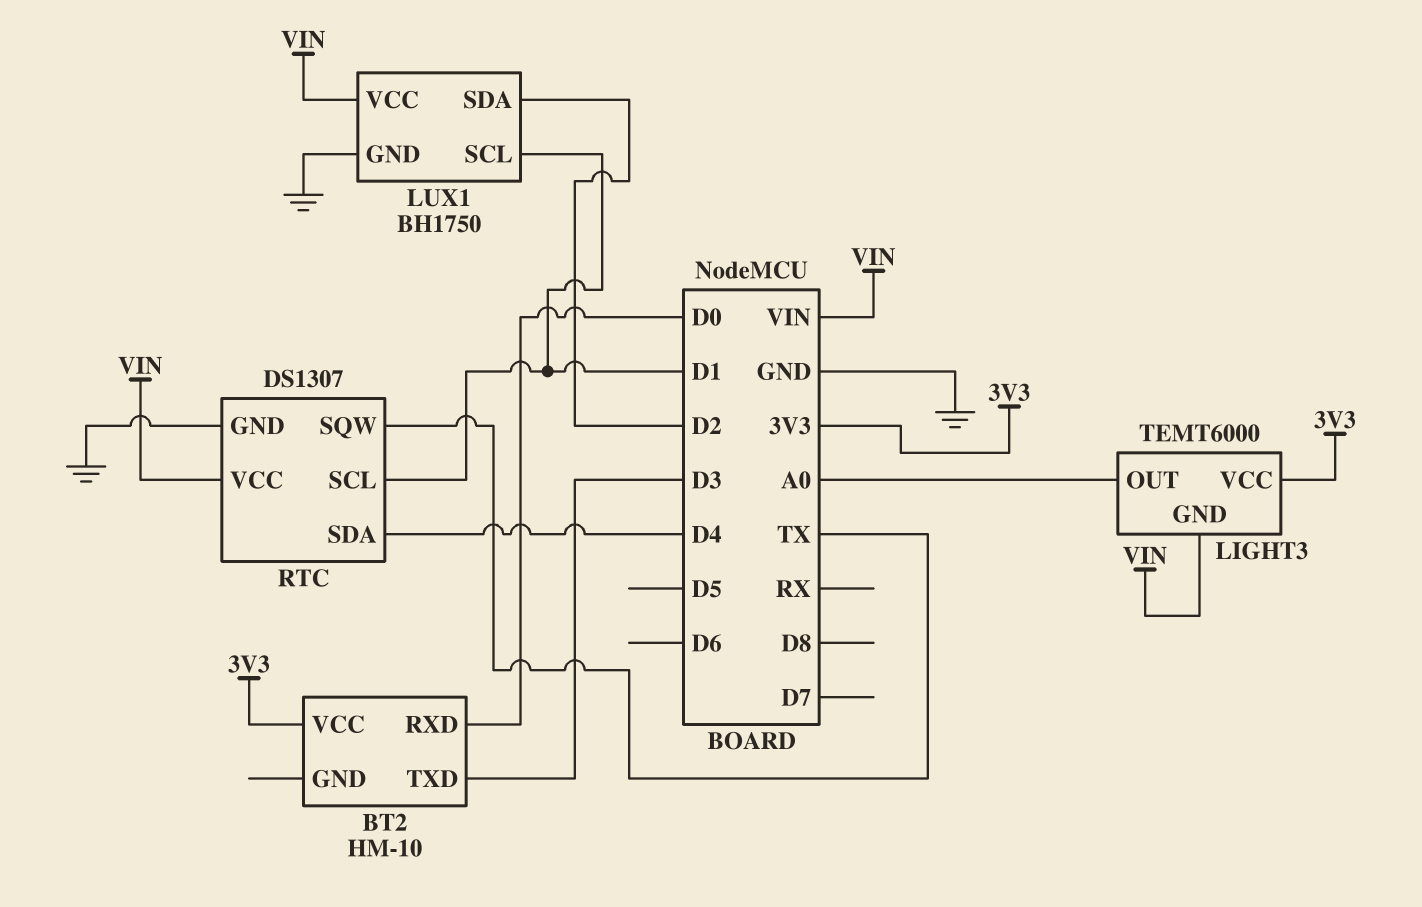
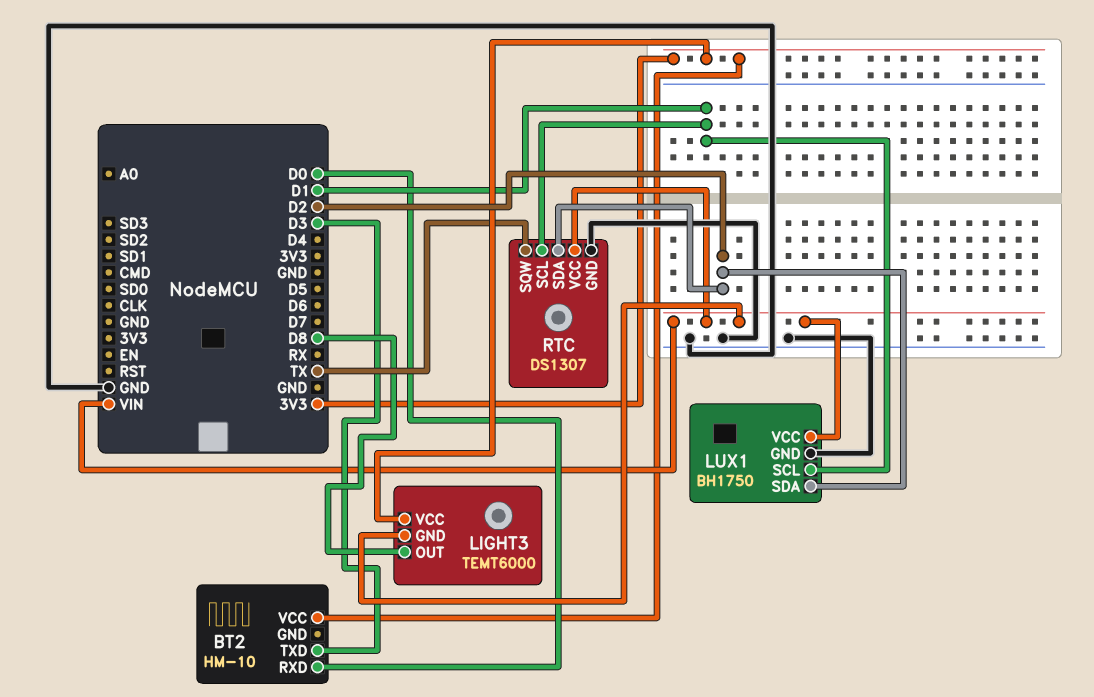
LIGHT3 pin OUT: A0 -> D8
RTC pin SDA: D4 -> D2

